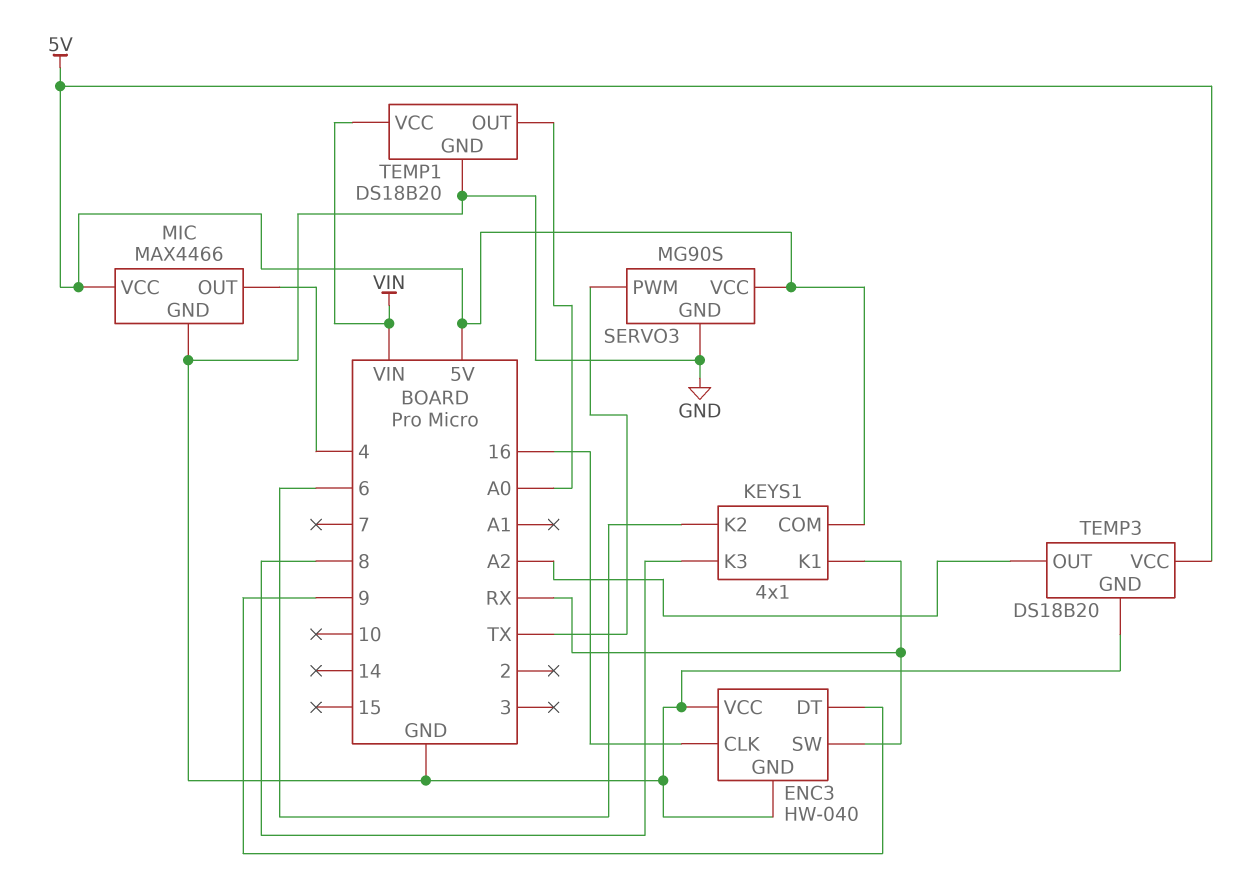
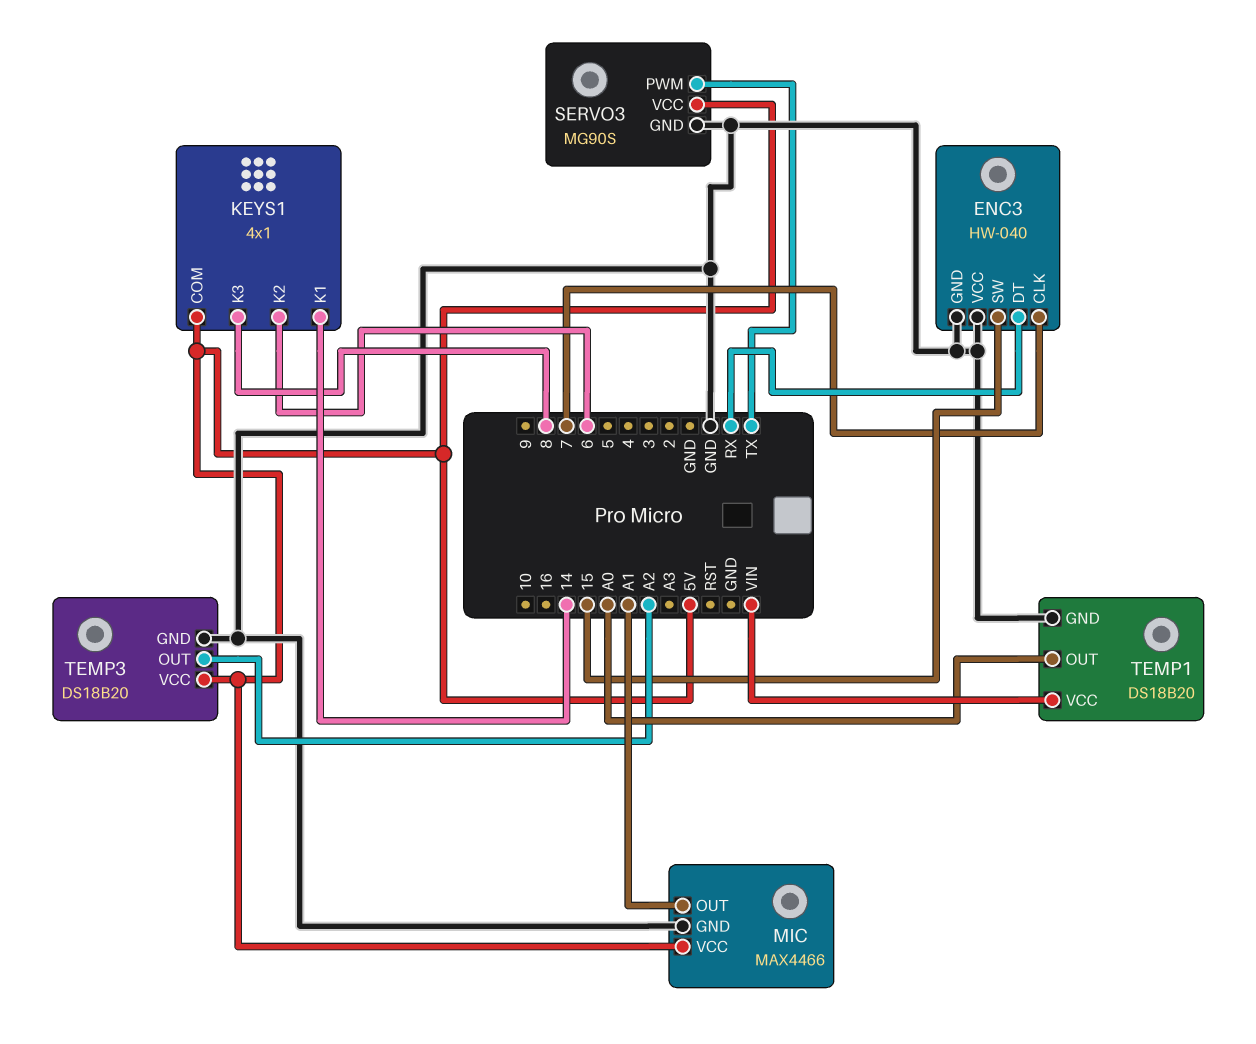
ENC3 pin CLK: 16 -> 7
ENC3 pin DT: 9 -> RX
ENC3 pin SW: RX -> 15
KEYS1 pin K1: RX -> 14
MIC pin OUT: 4 -> A1

